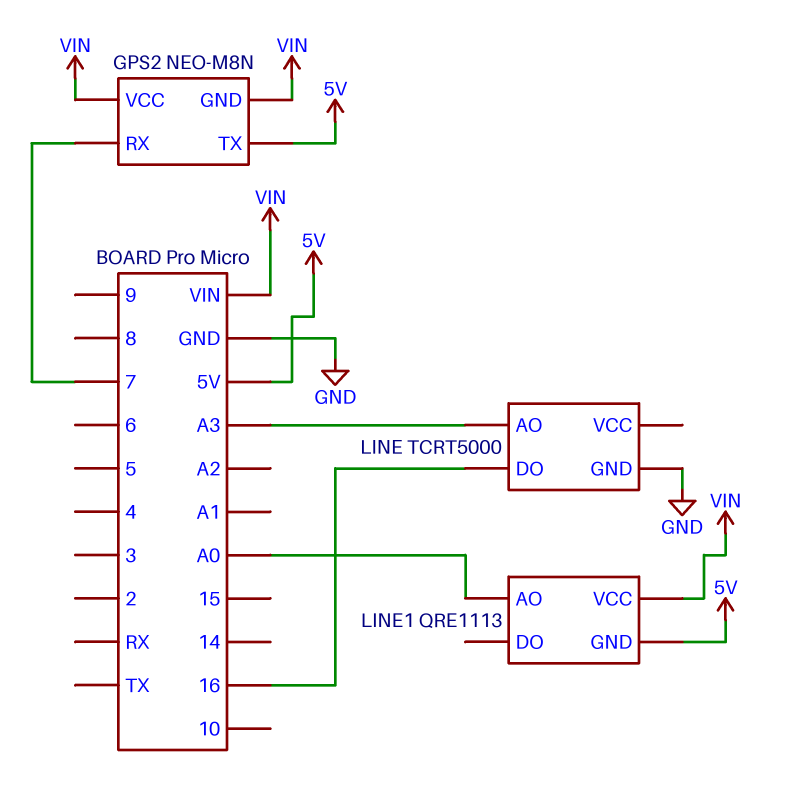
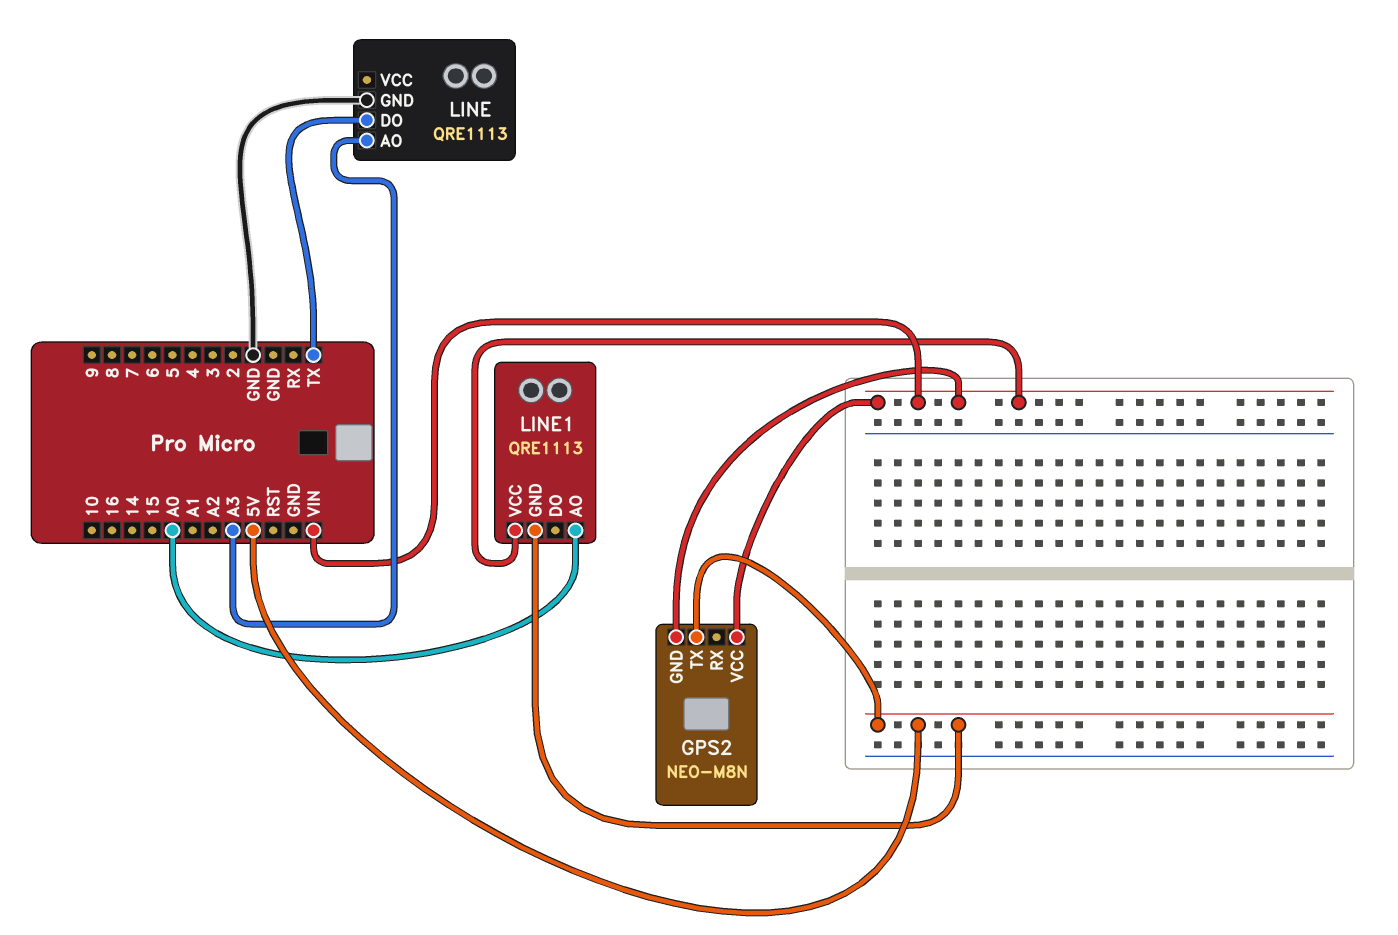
GPS2 pin RX: 7 -> none
LINE: TCRT5000 -> QRE1113
LINE pin DO: 16 -> TX

